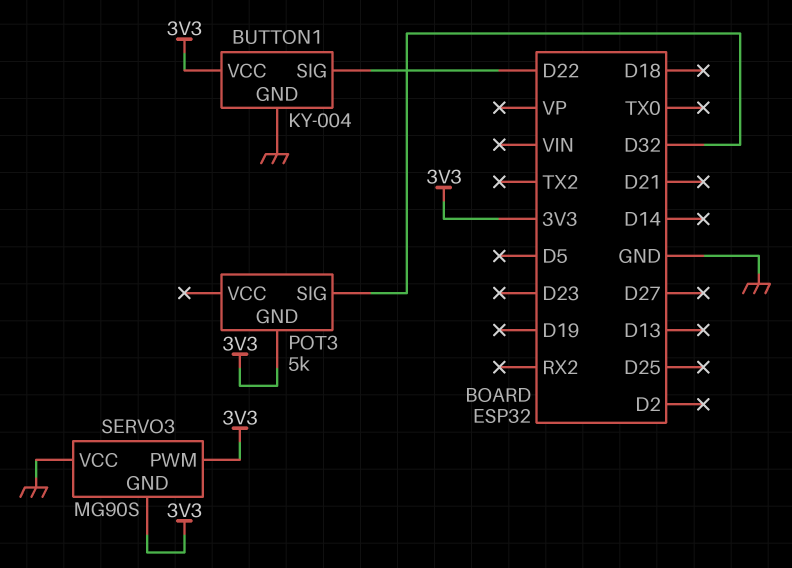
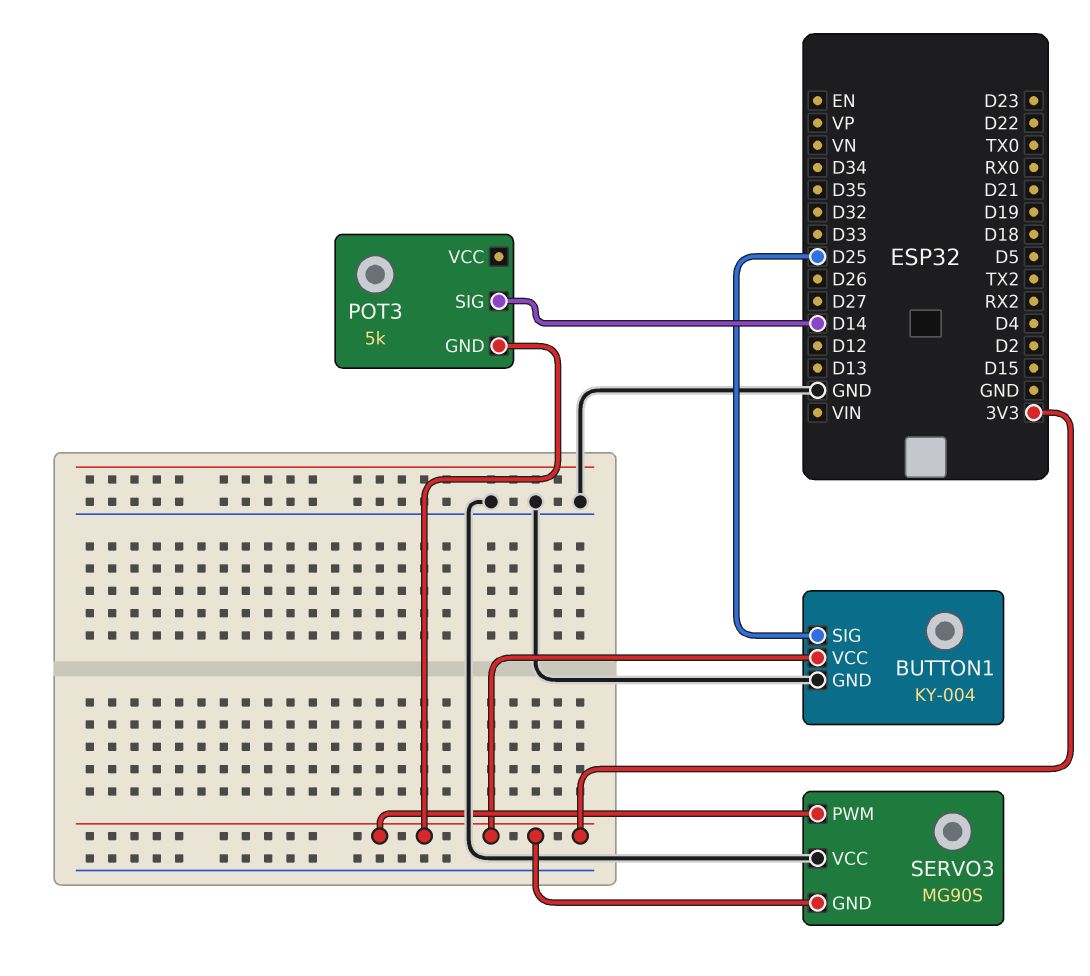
BUTTON1 pin SIG: D22 -> D25
POT3 pin SIG: D32 -> D14

